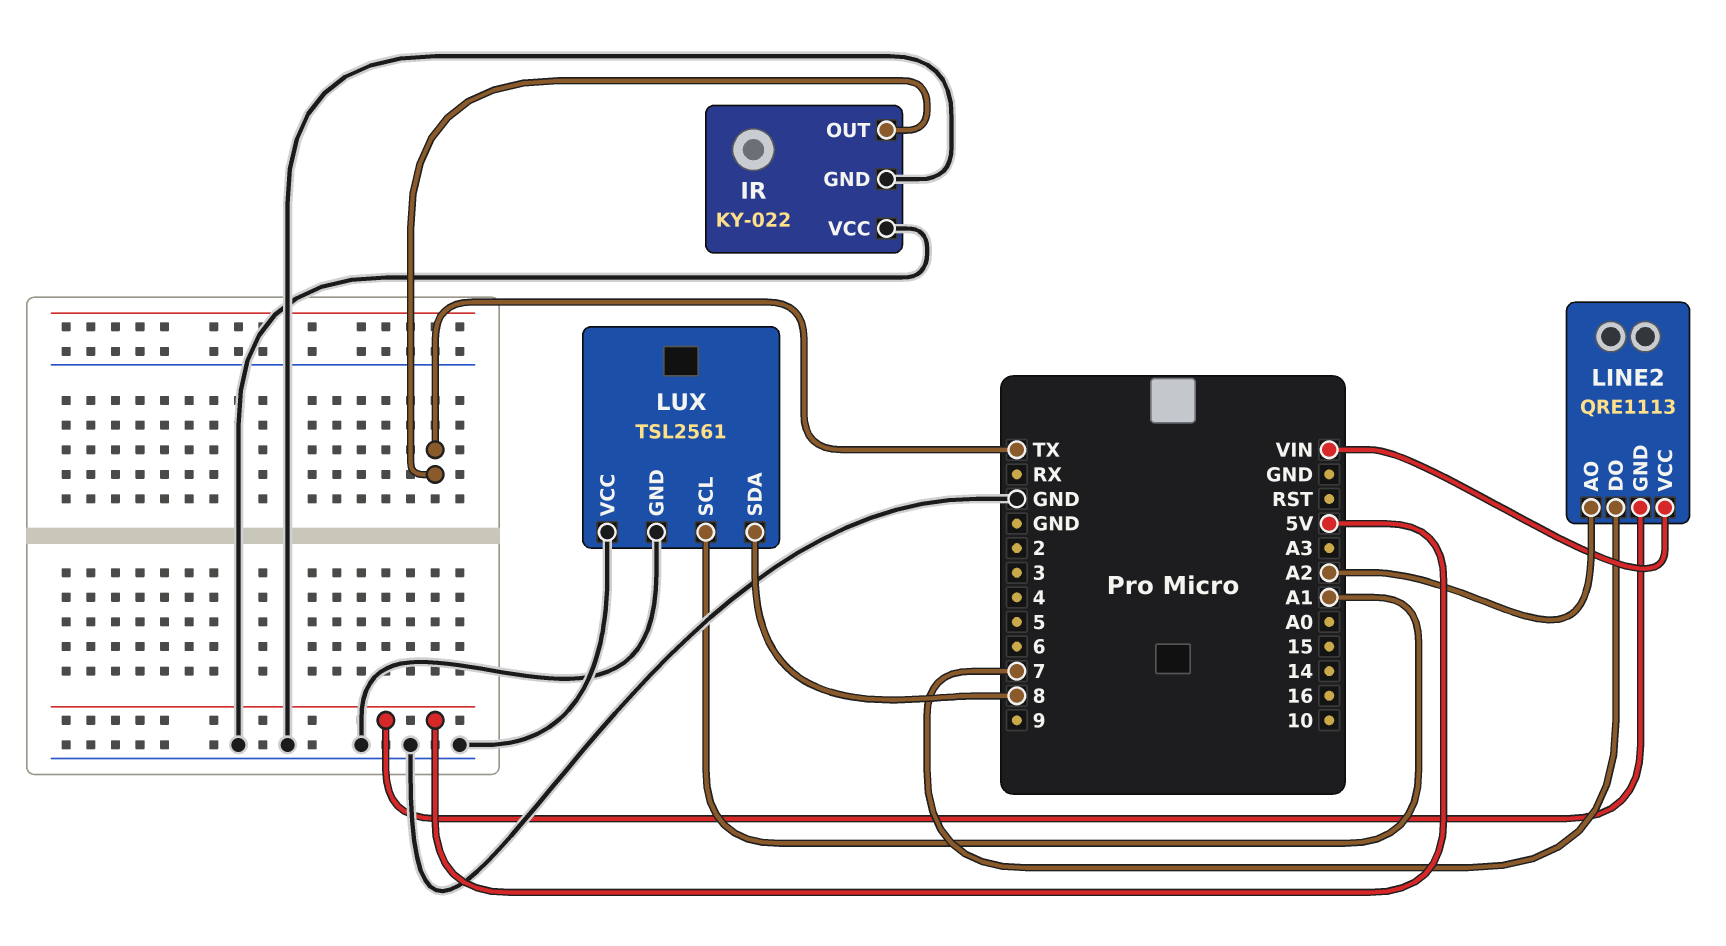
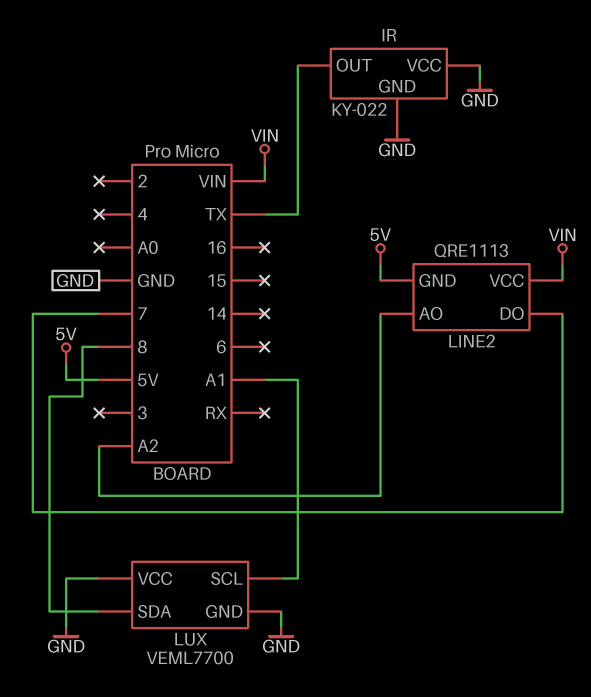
LUX: TSL2561 -> VEML7700

